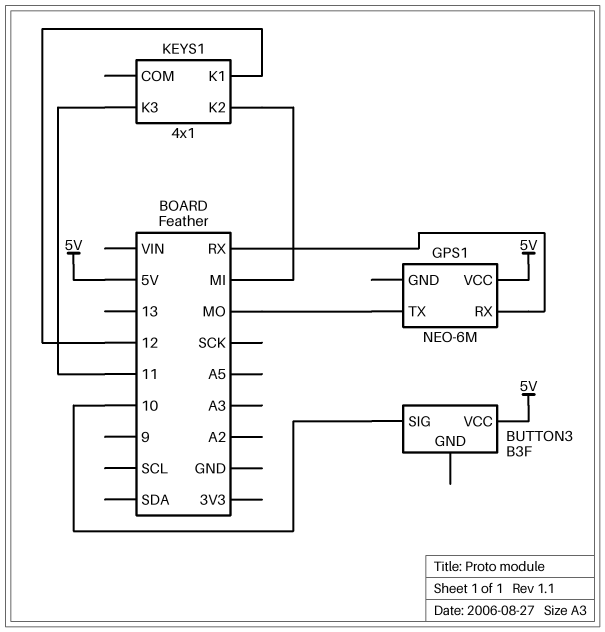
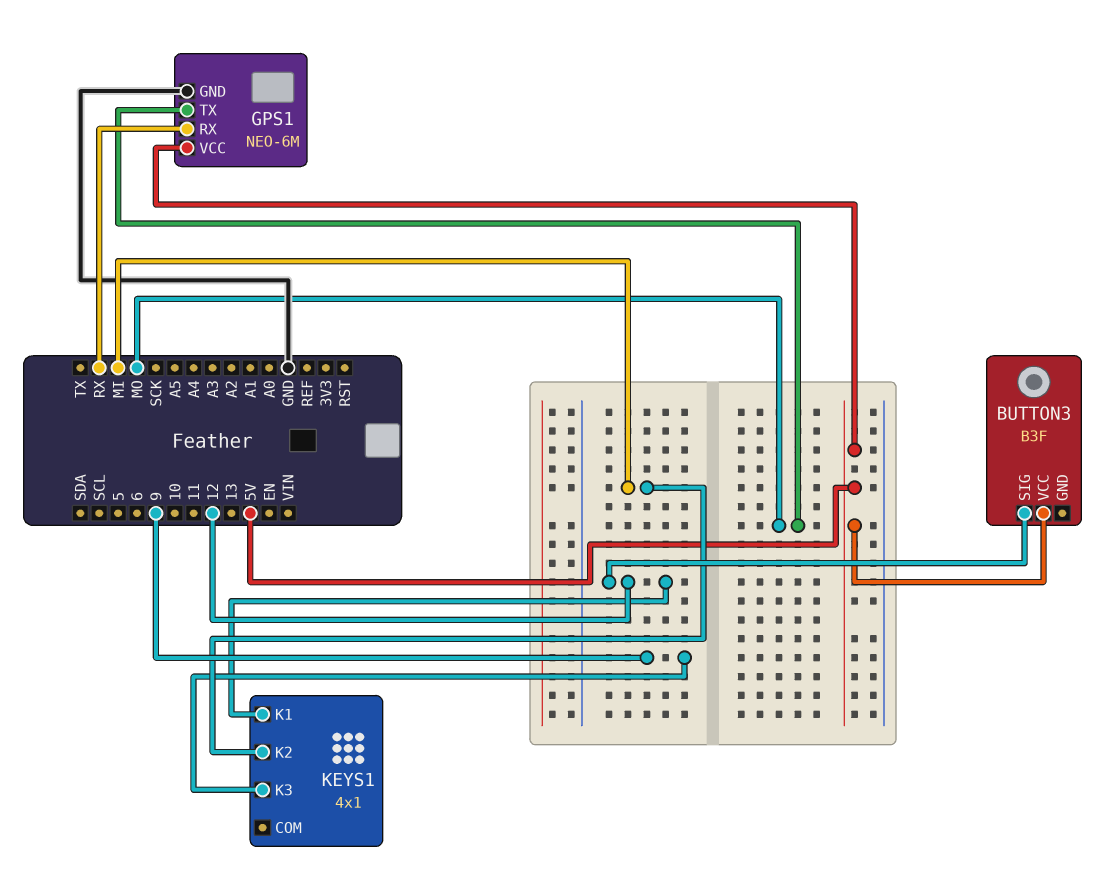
BUTTON3 pin SIG: 10 -> 12
GPS1 pin GND: none -> GND
KEYS1 pin K3: 11 -> 9

